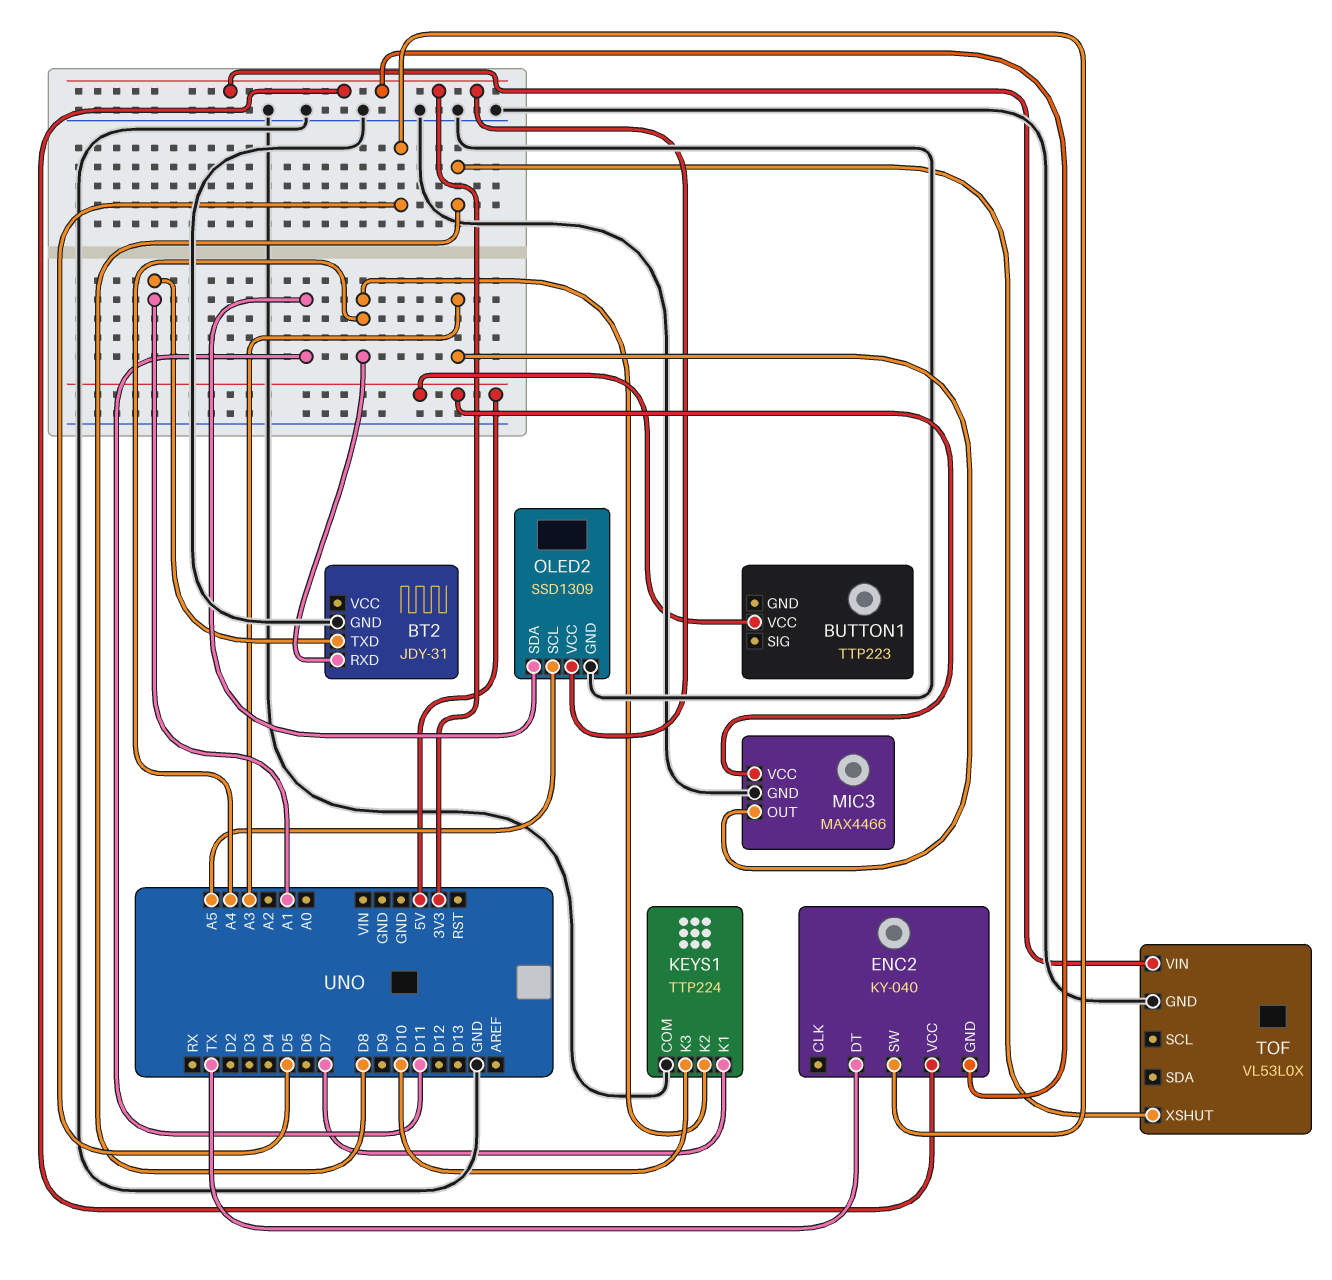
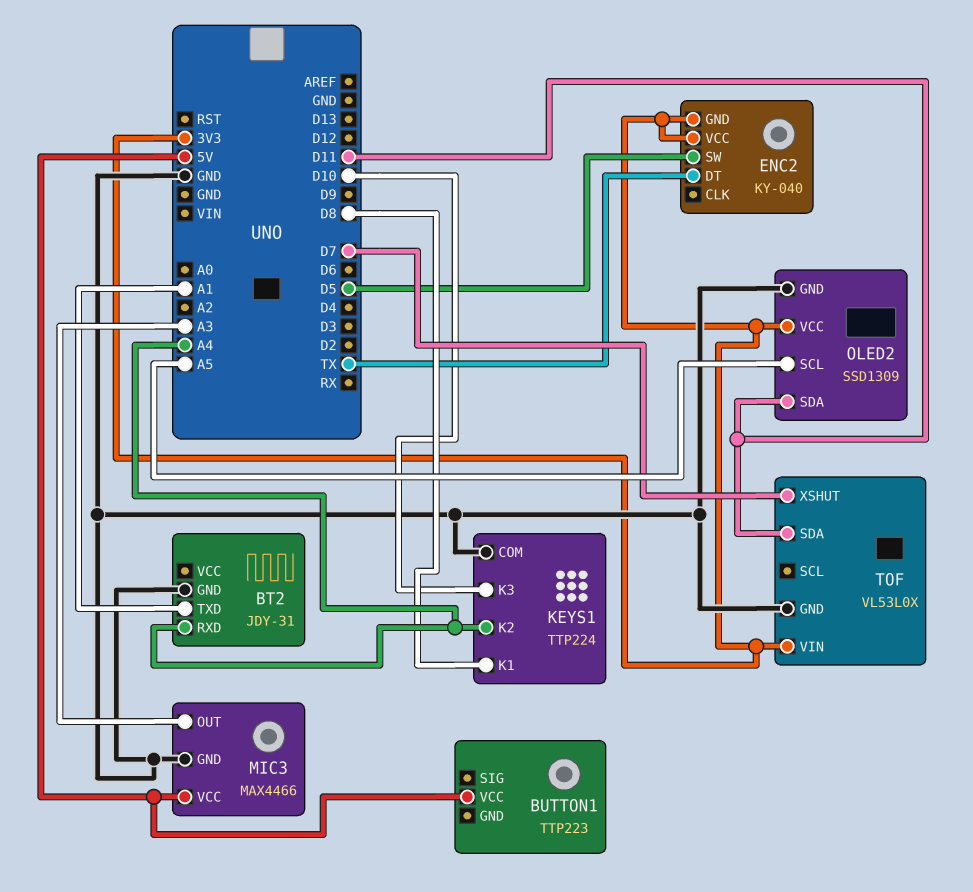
KEYS1 pin K1: D7 -> D8
TOF pin SDA: none -> D11
TOF pin XSHUT: D8 -> D7

